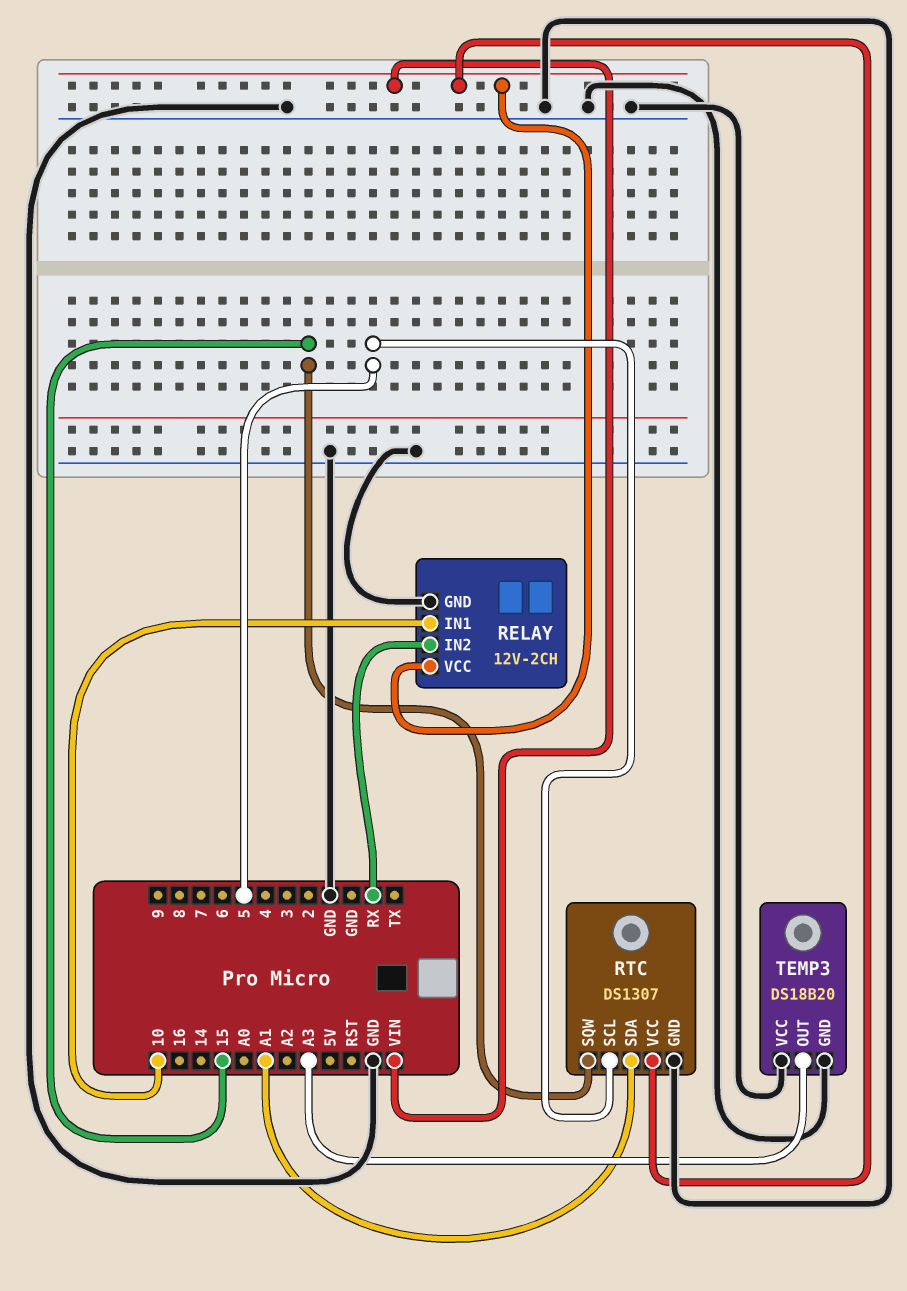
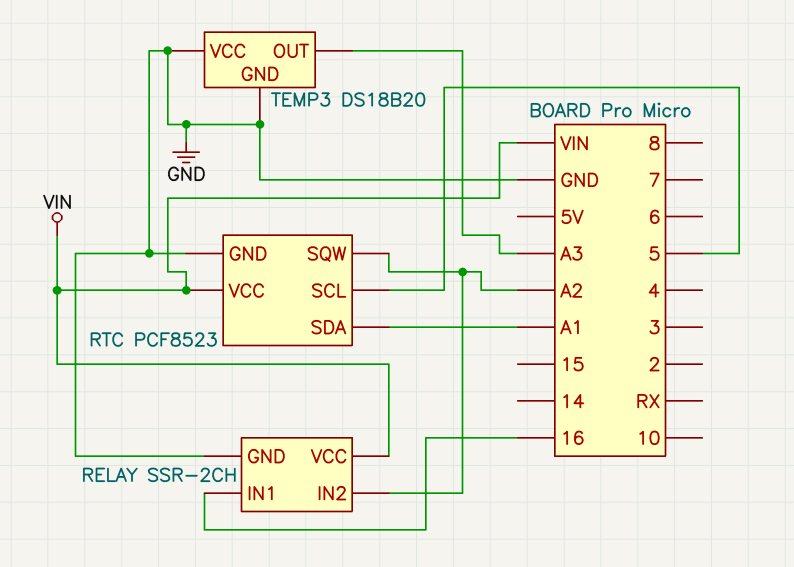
RELAY: 12V-2CH -> SSR-2CH
RELAY pin IN1: 10 -> 16
RELAY pin IN2: RX -> A2
RTC: DS1307 -> PCF8523
RTC pin SQW: 15 -> A2

